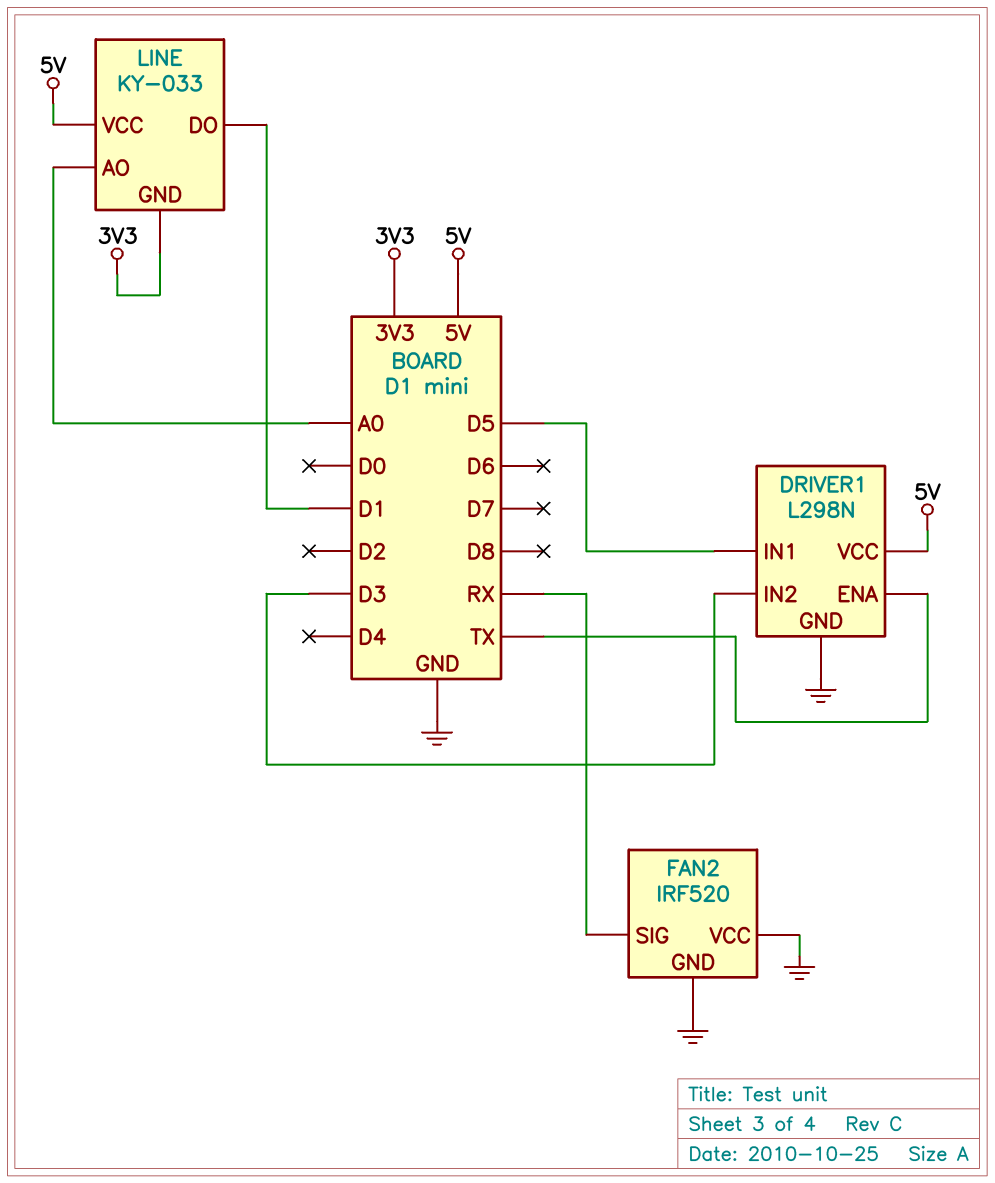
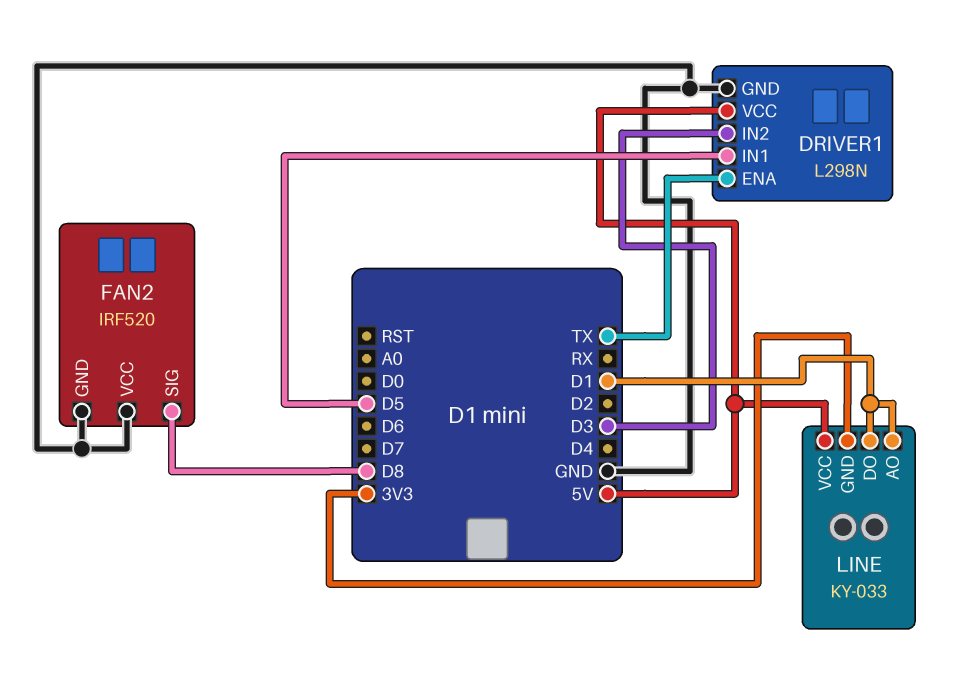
FAN2 pin SIG: RX -> D8
LINE pin AO: A0 -> D1

